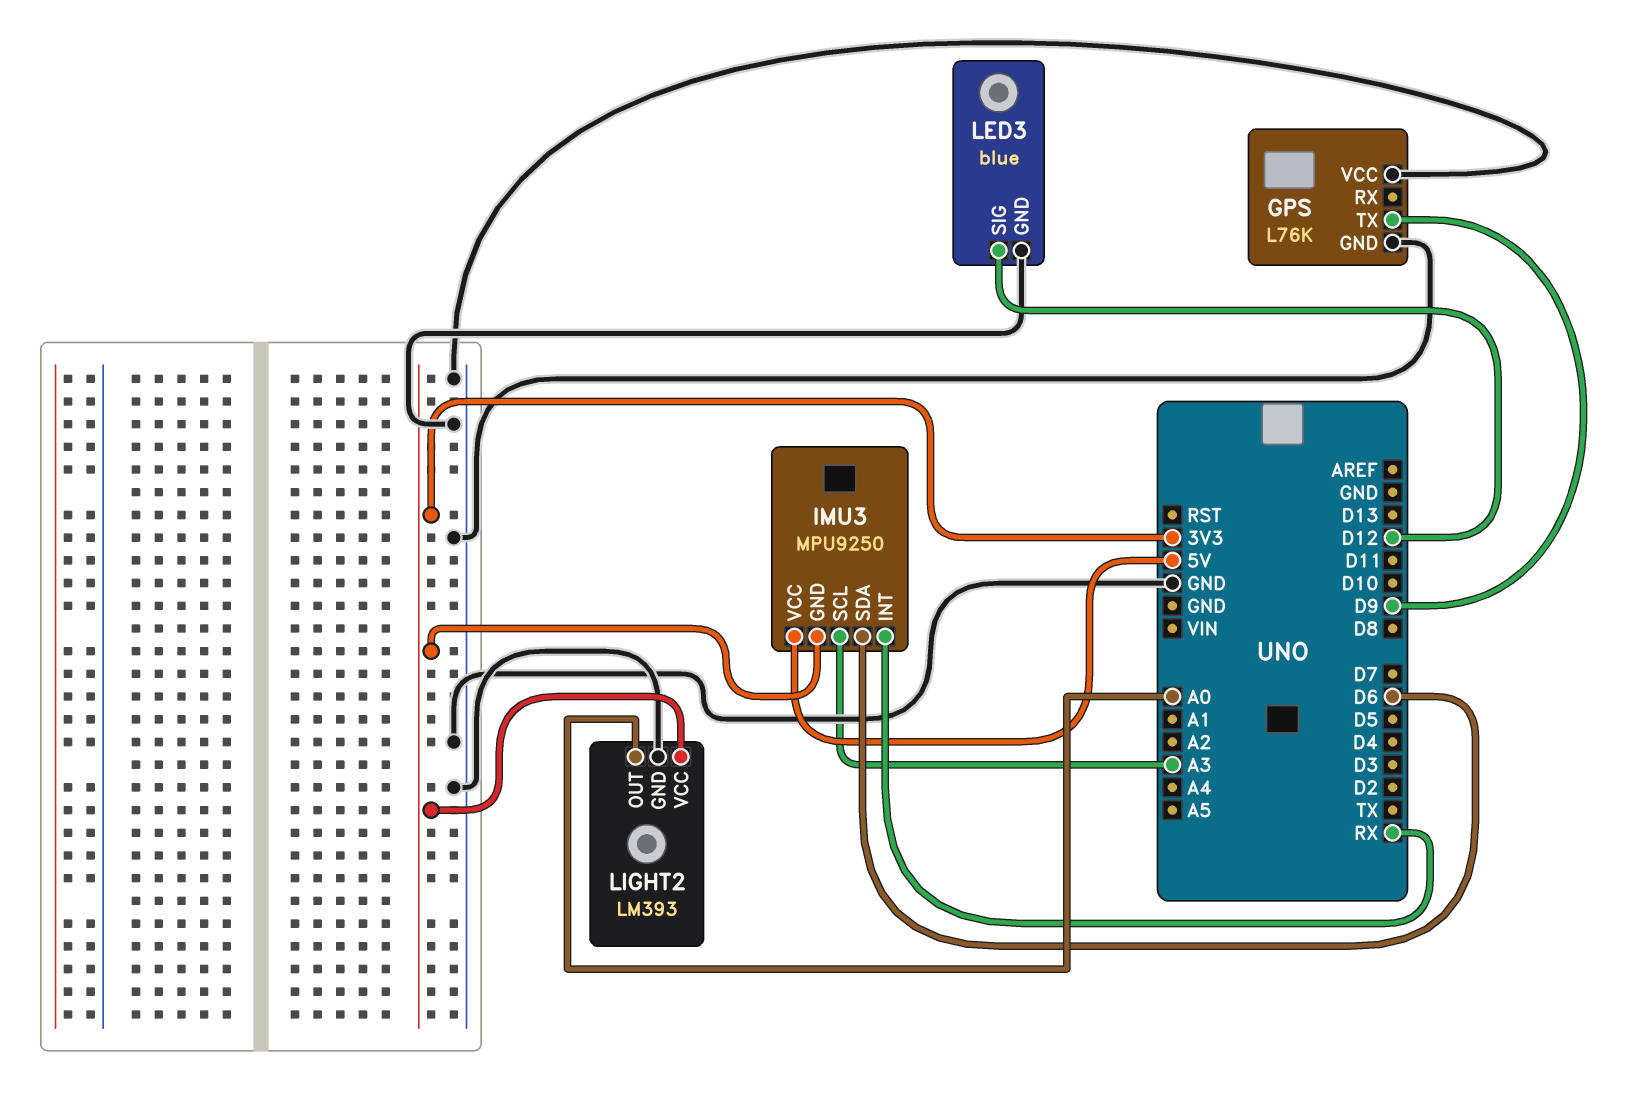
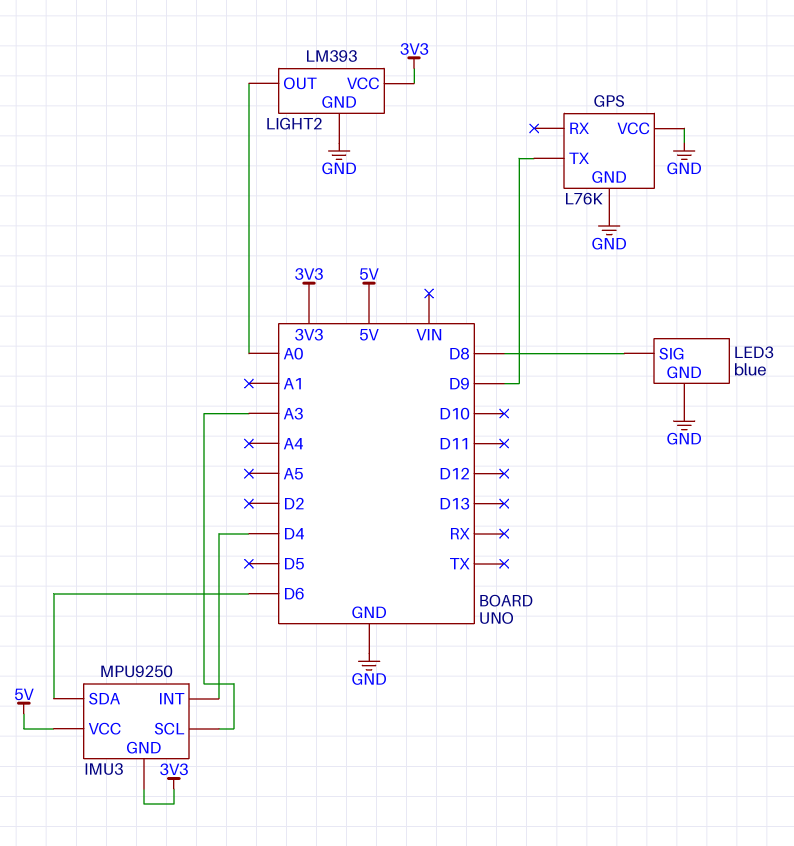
IMU3 pin INT: RX -> D4
LED3 pin SIG: D12 -> D8

